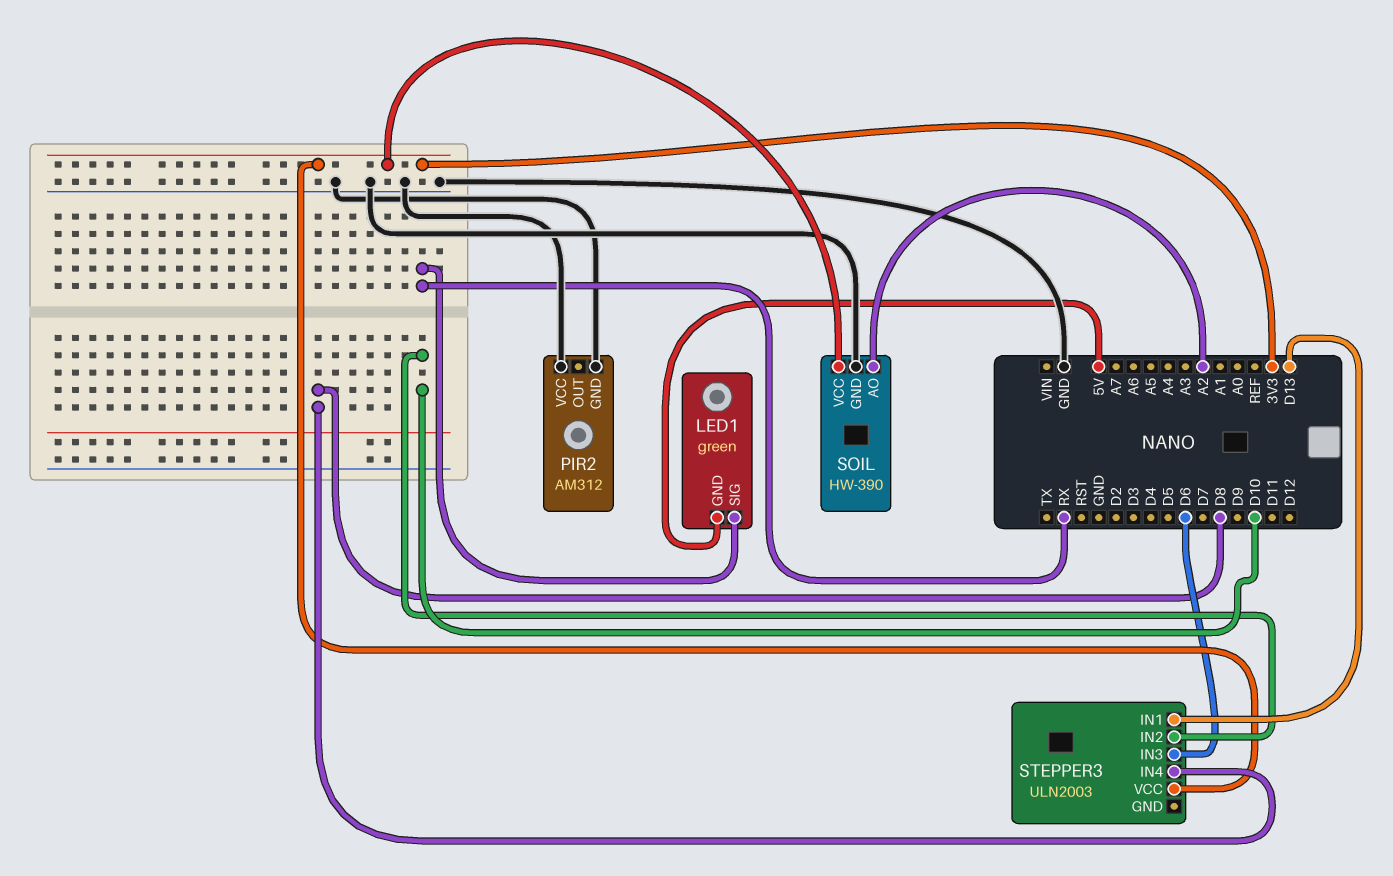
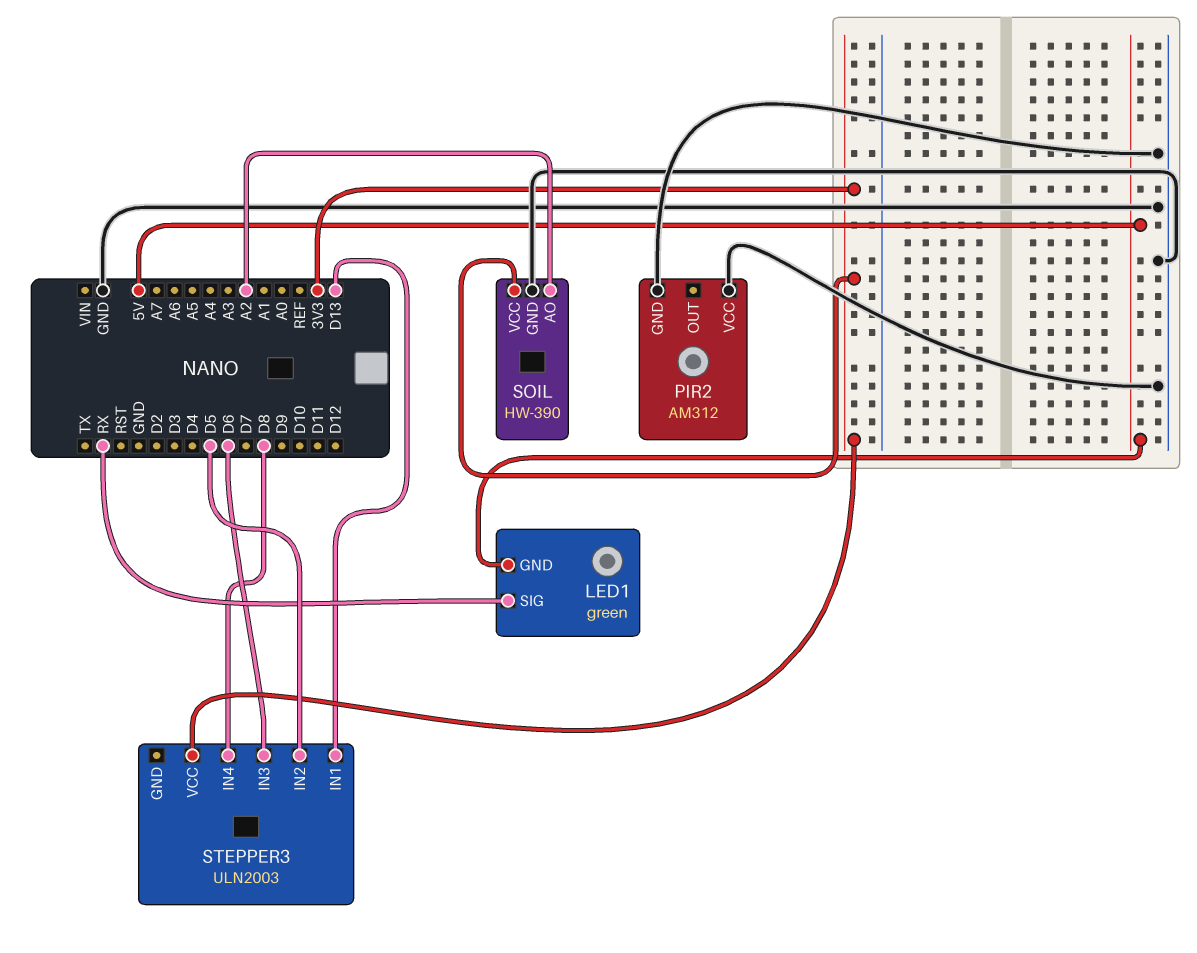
STEPPER3 pin IN2: D10 -> D5

